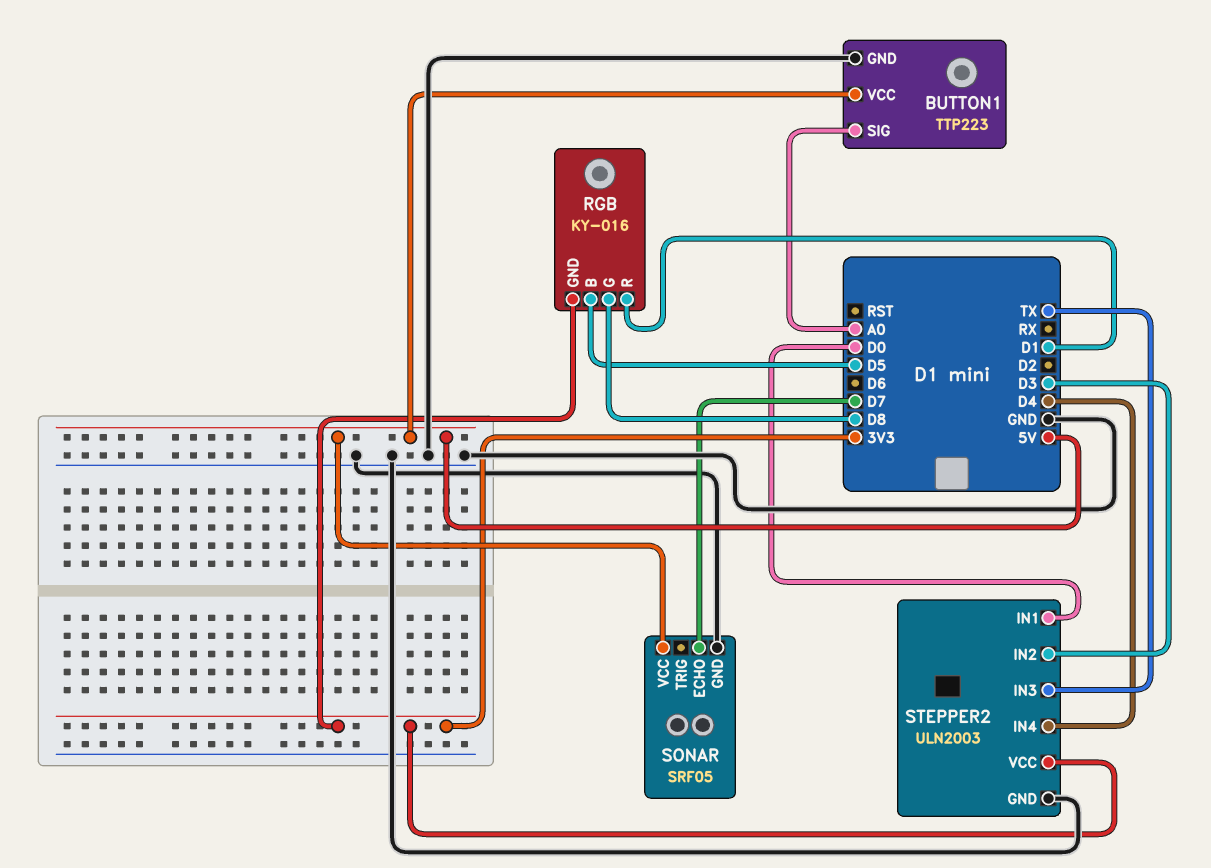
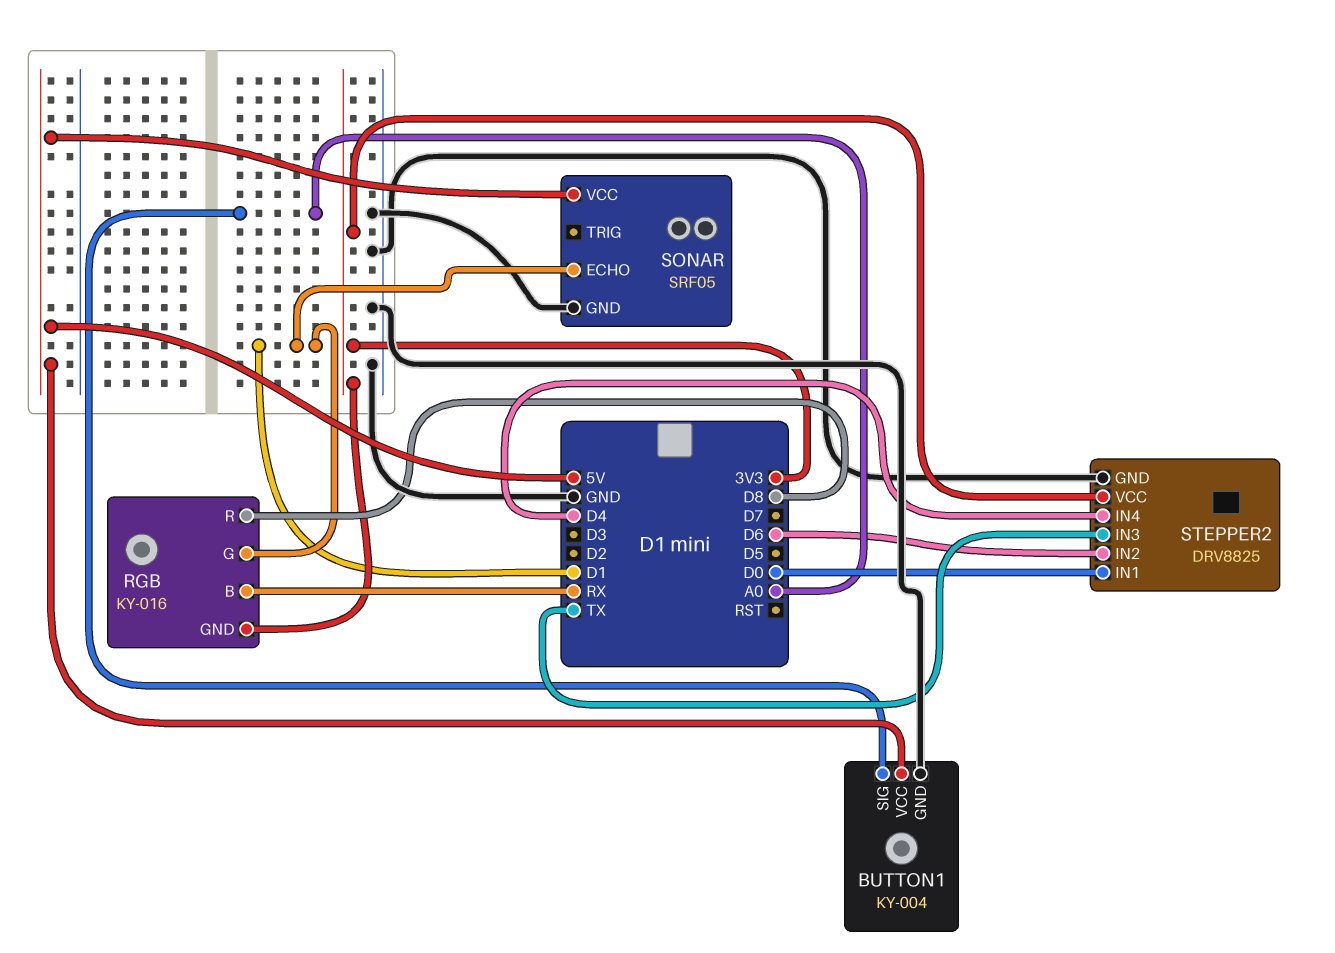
BUTTON1: TTP223 -> KY-004
RGB pin B: D5 -> RX
RGB pin G: D8 -> D1
RGB pin R: D1 -> D8
SONAR pin ECHO: D7 -> D1
STEPPER2: ULN2003 -> DRV8825
STEPPER2 pin IN2: D3 -> D6

